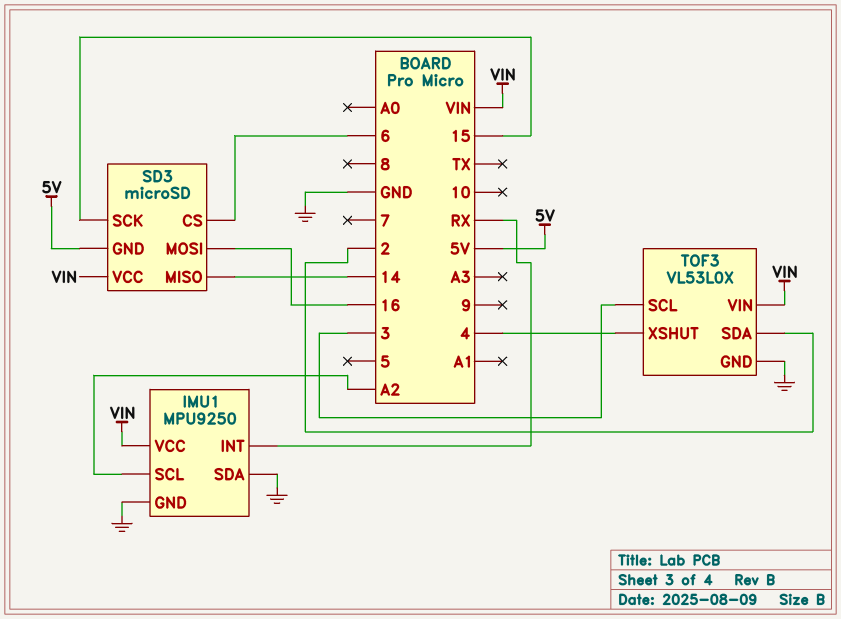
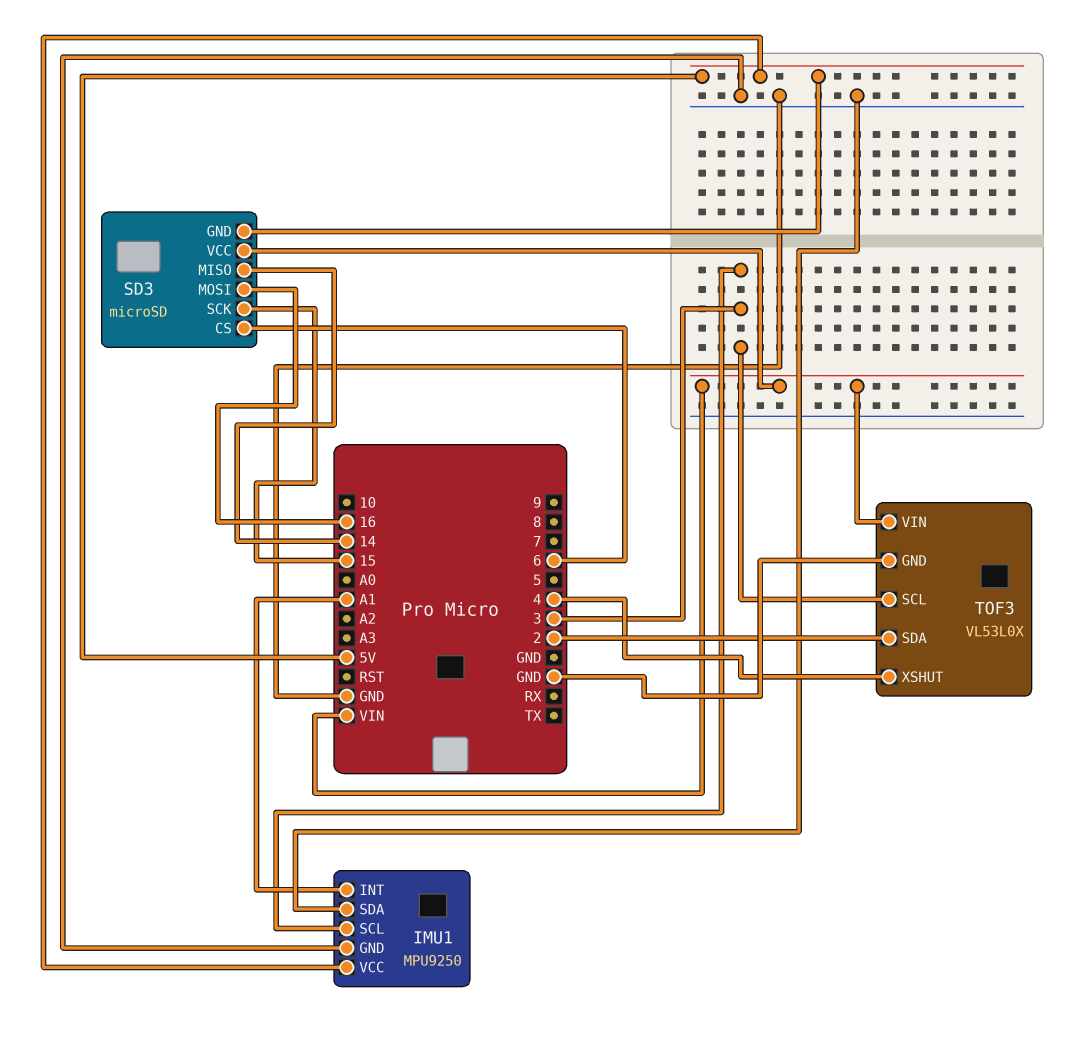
IMU1 pin INT: RX -> A1
IMU1 pin SCL: A2 -> 3
IMU1 pin VCC: VIN -> 5V

